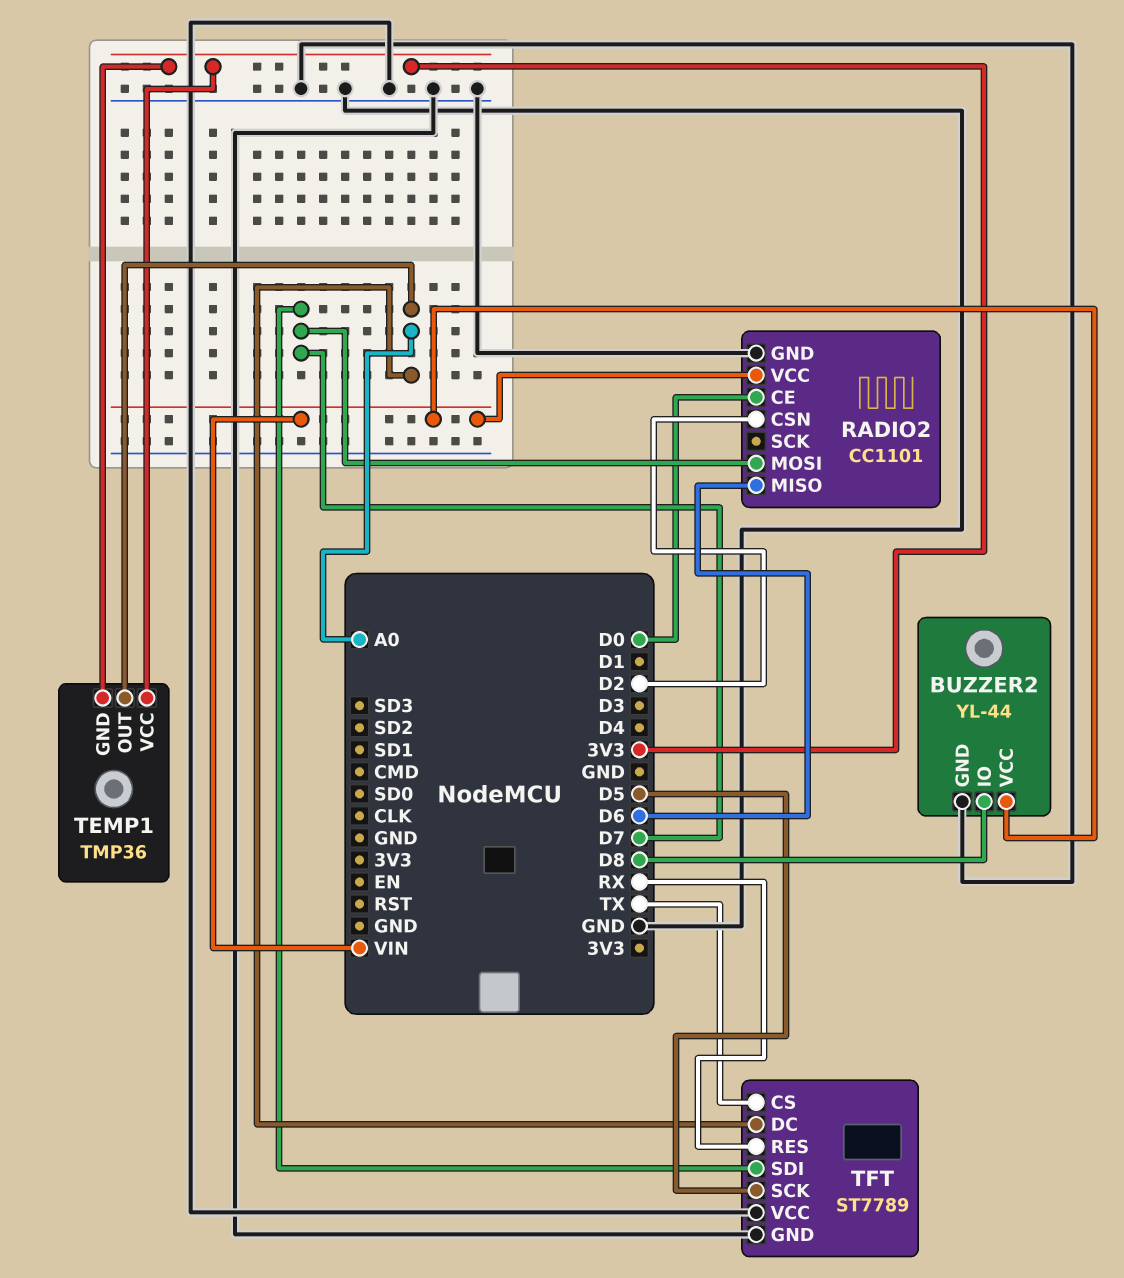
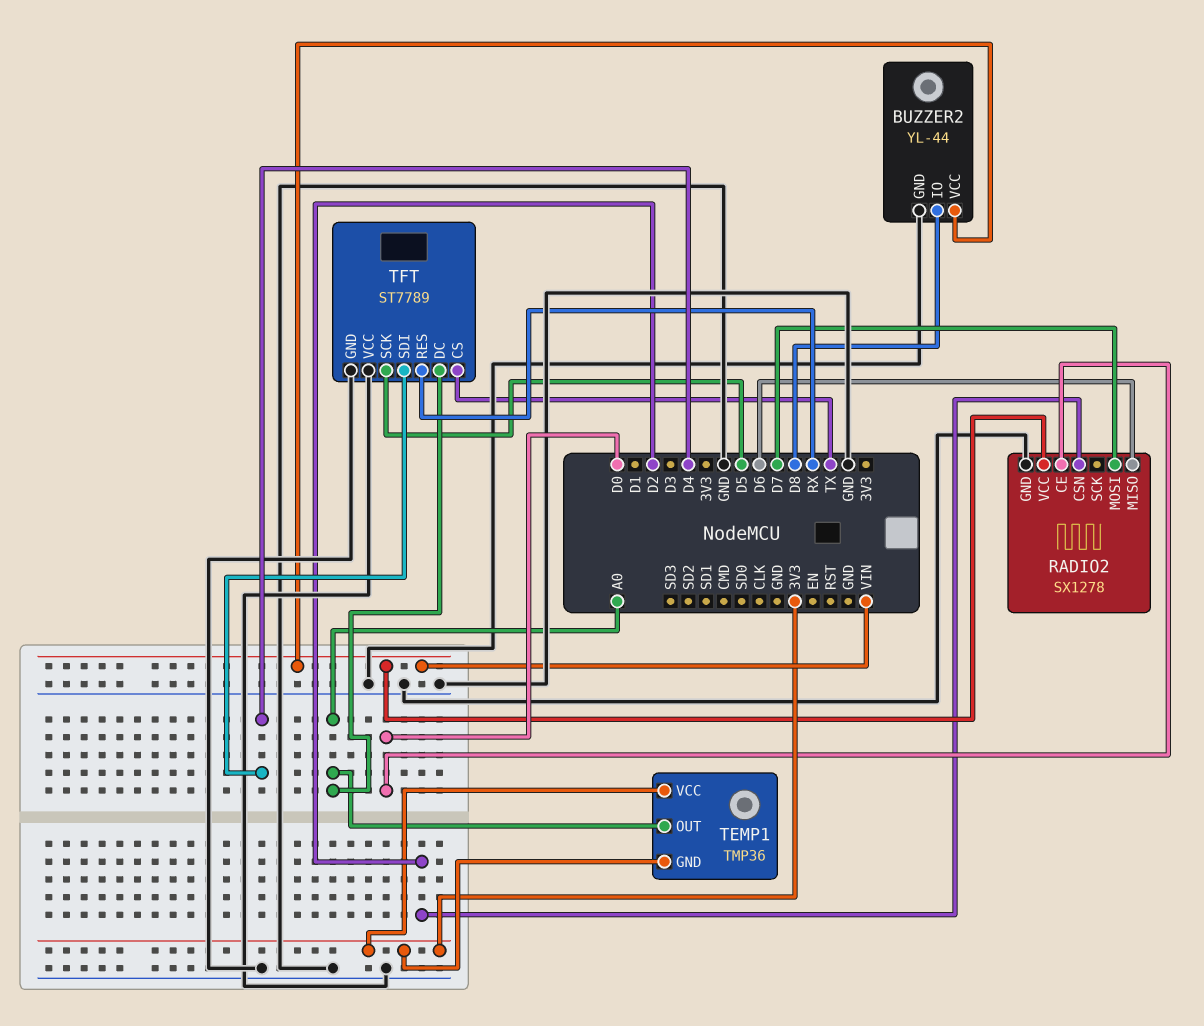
RADIO2: CC1101 -> SX1278
TFT pin SDI: D7 -> D4

